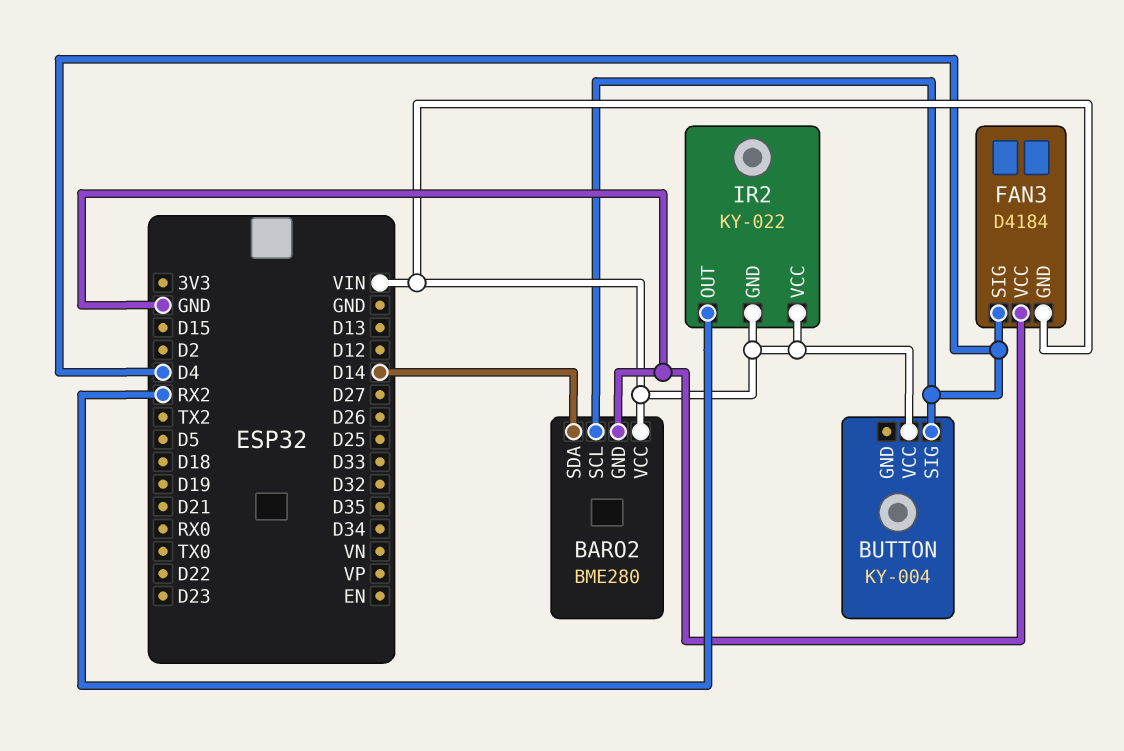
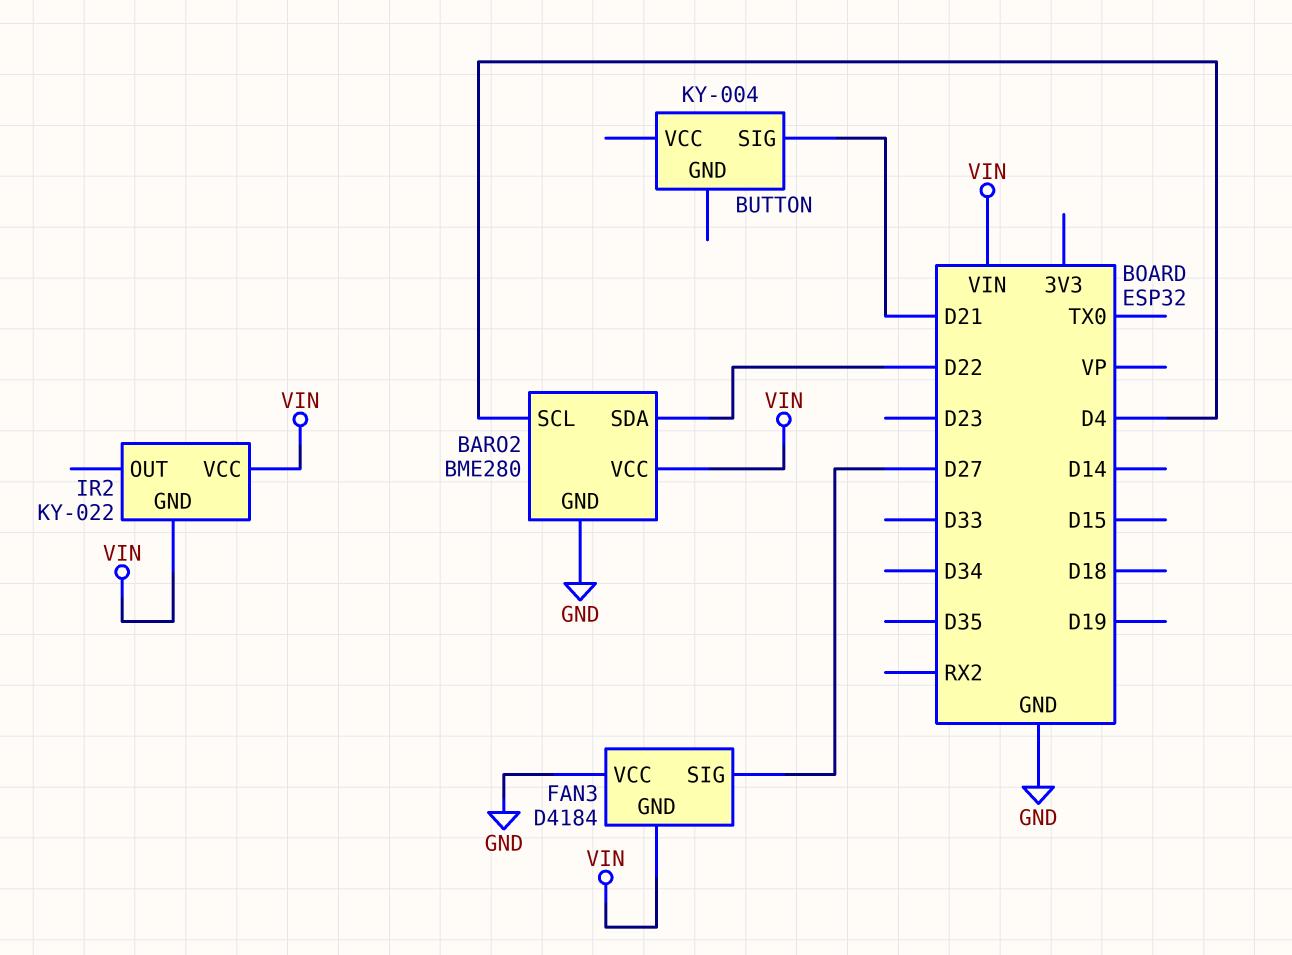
BARO2 pin SDA: D14 -> D22
BUTTON pin SIG: D4 -> D21
BUTTON pin VCC: VIN -> none
FAN3 pin SIG: D4 -> D27
IR2 pin OUT: RX2 -> none

